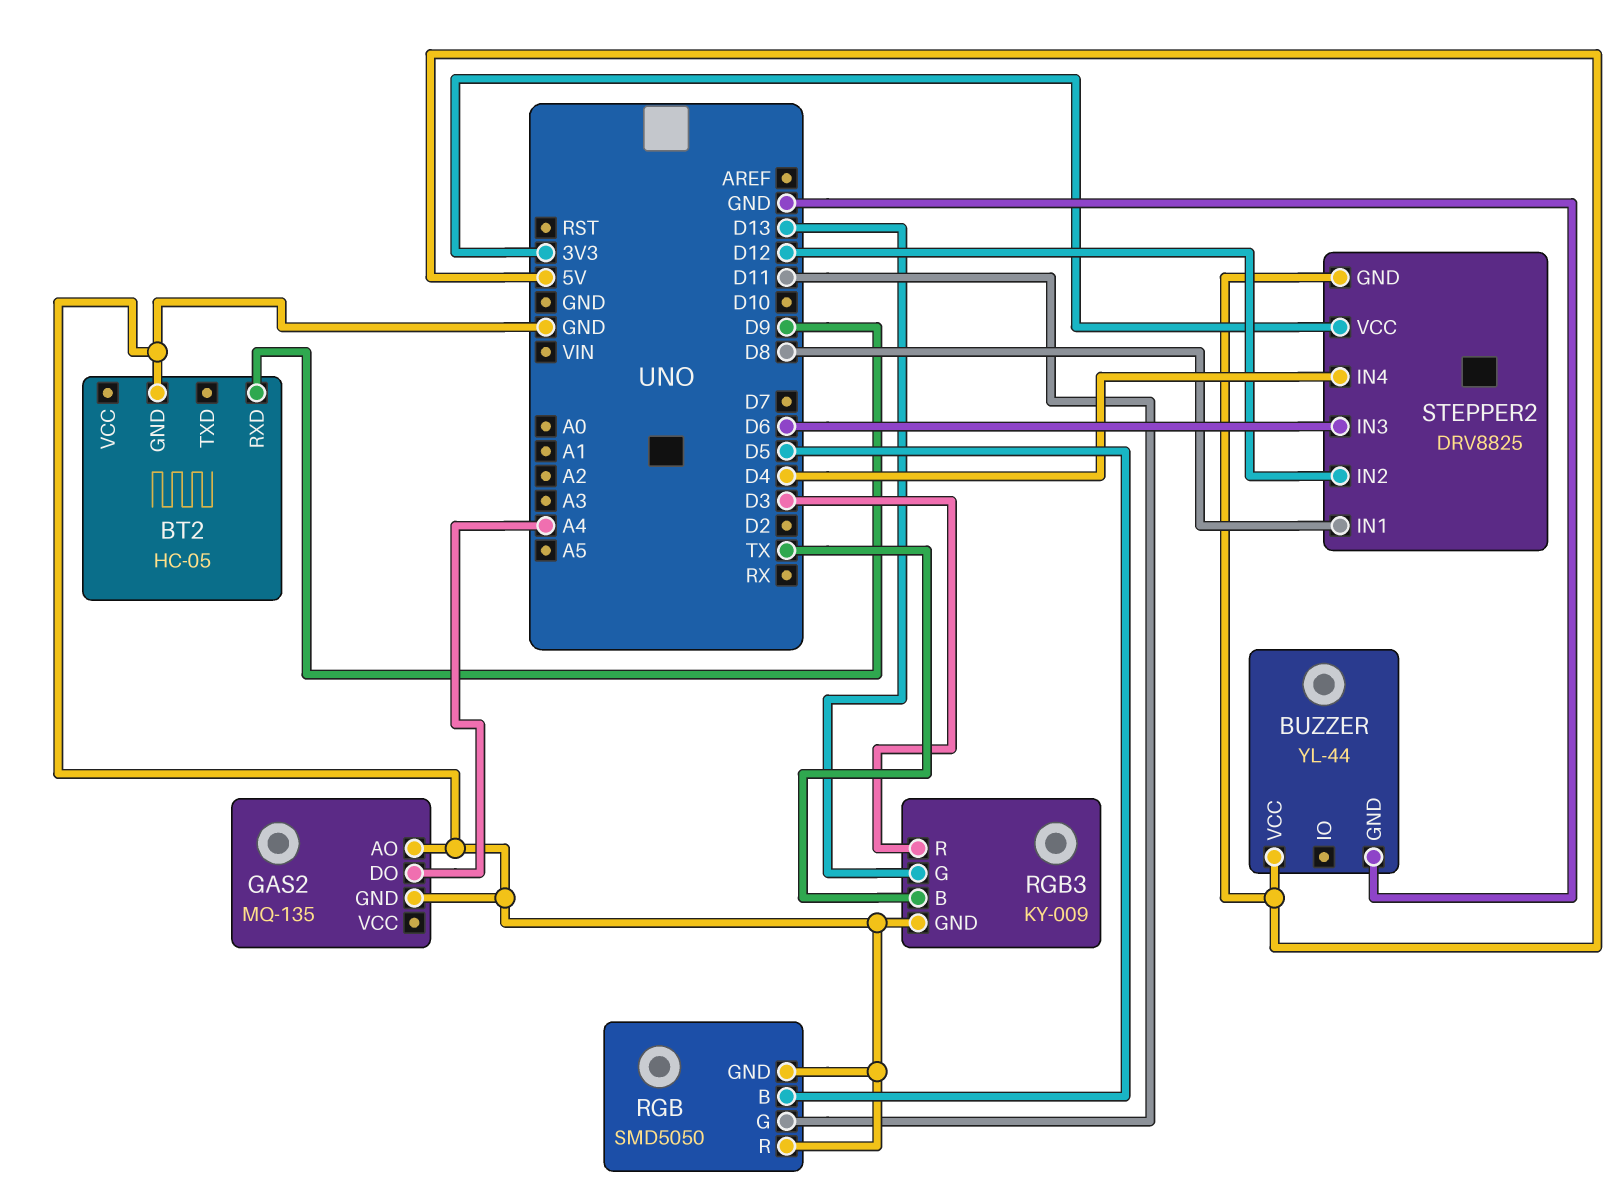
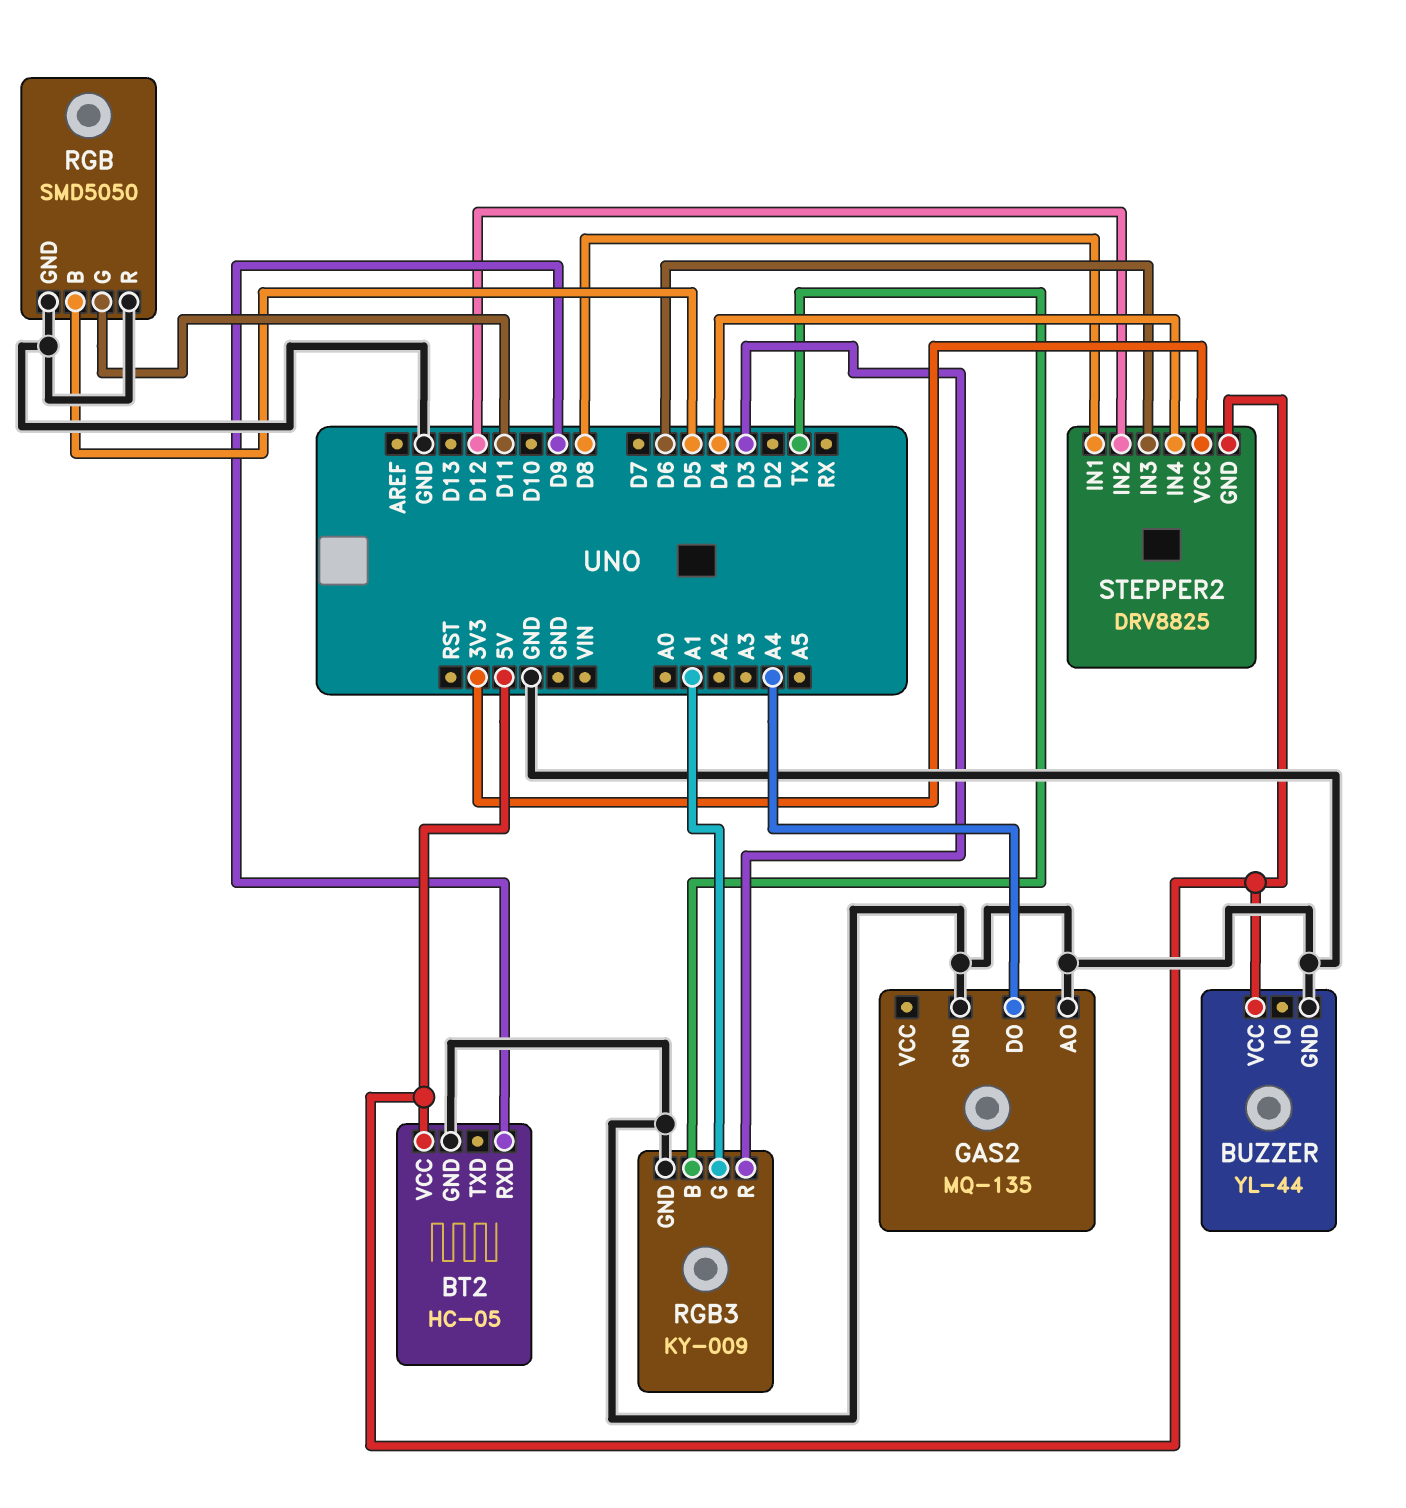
BT2 pin VCC: none -> 5V
RGB3 pin G: D13 -> A1

